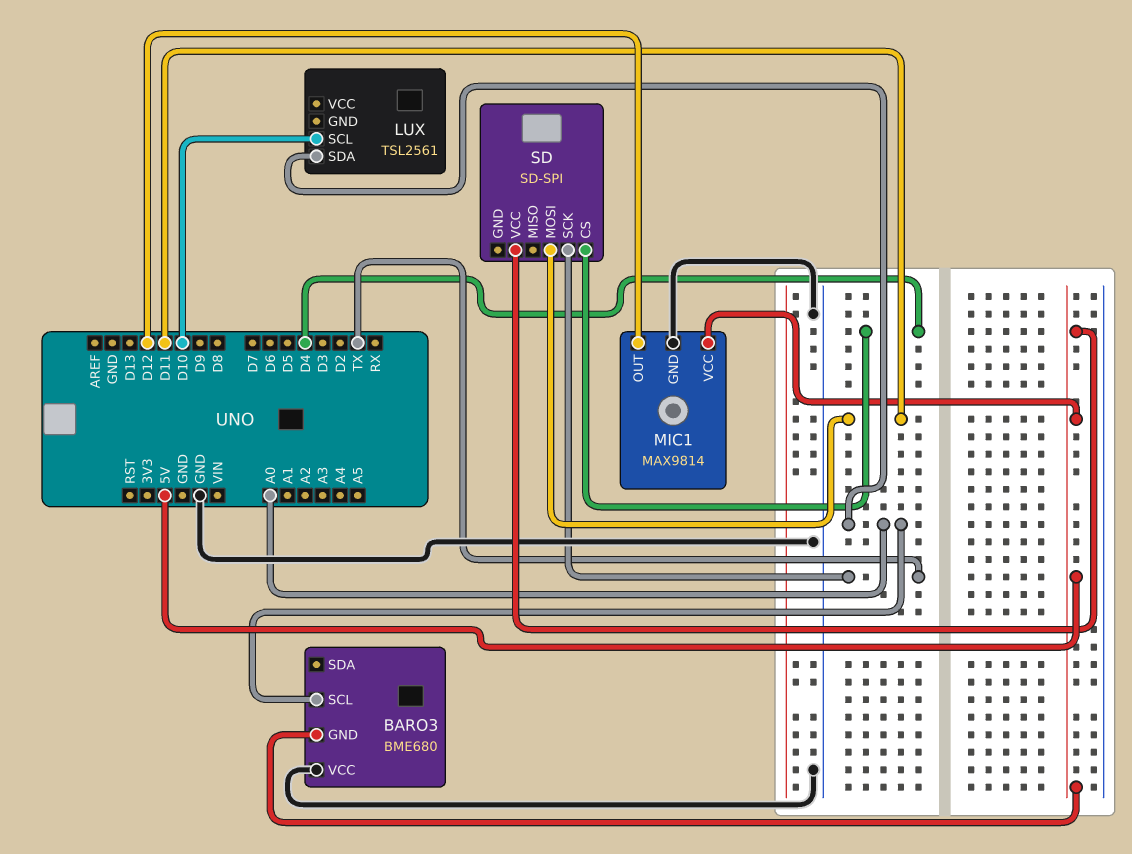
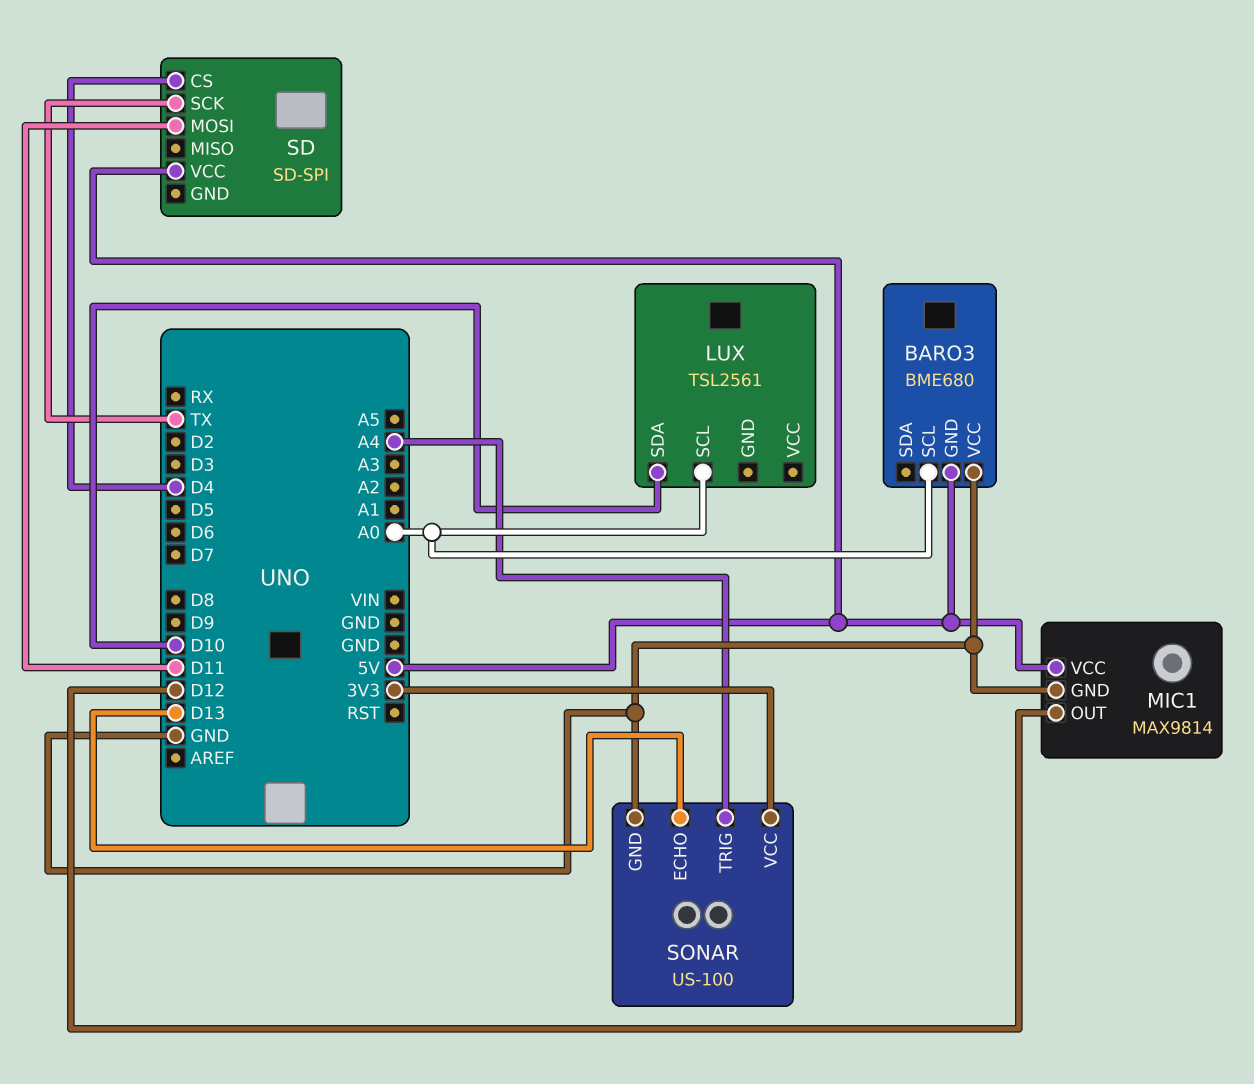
LUX pin SCL: D10 -> A0
LUX pin SDA: A0 -> D10
SONAR: none -> US-100
SONAR pin ECHO: none -> D13
SONAR pin GND: none -> GND
SONAR pin TRIG: none -> A4
SONAR pin VCC: none -> 3V3

